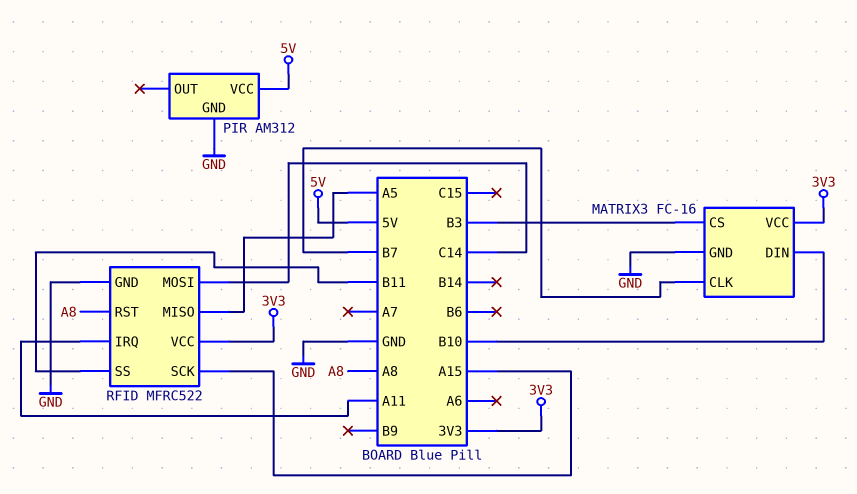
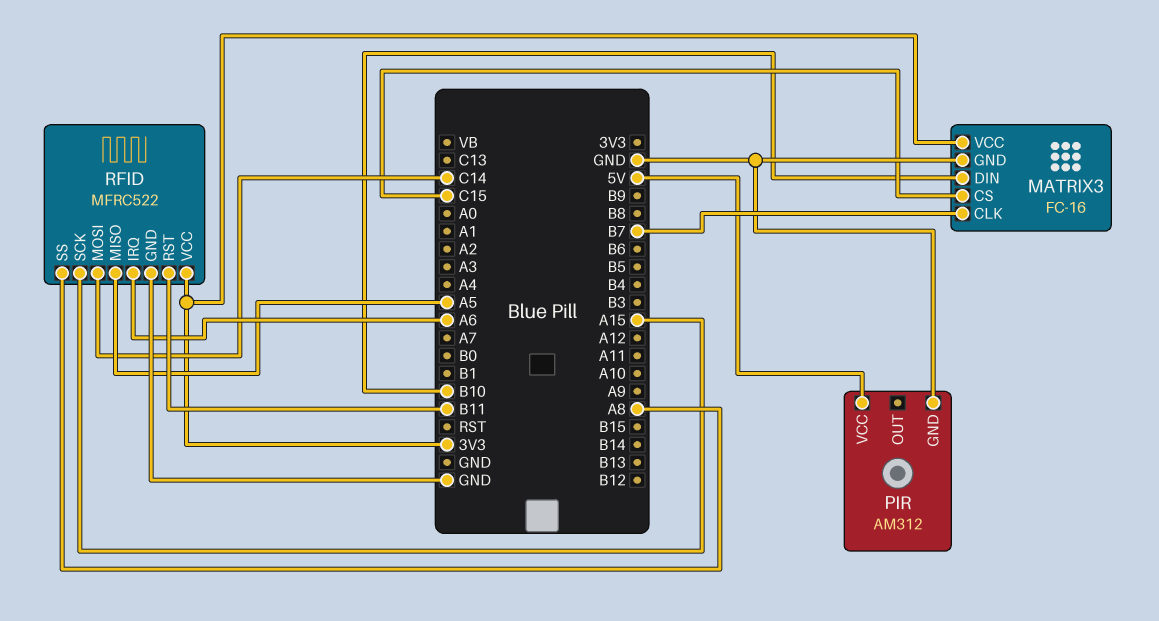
MATRIX3 pin CS: B3 -> C15
RFID pin IRQ: A11 -> A6
RFID pin RST: A8 -> B11
RFID pin SS: B11 -> A8

